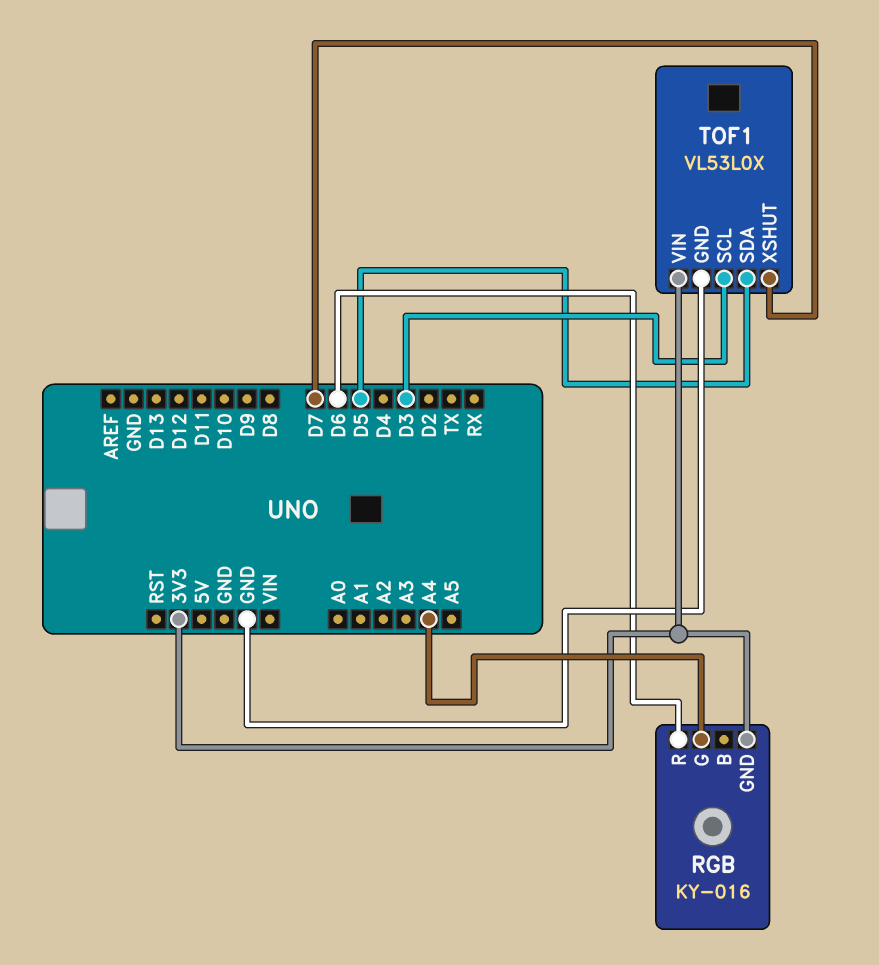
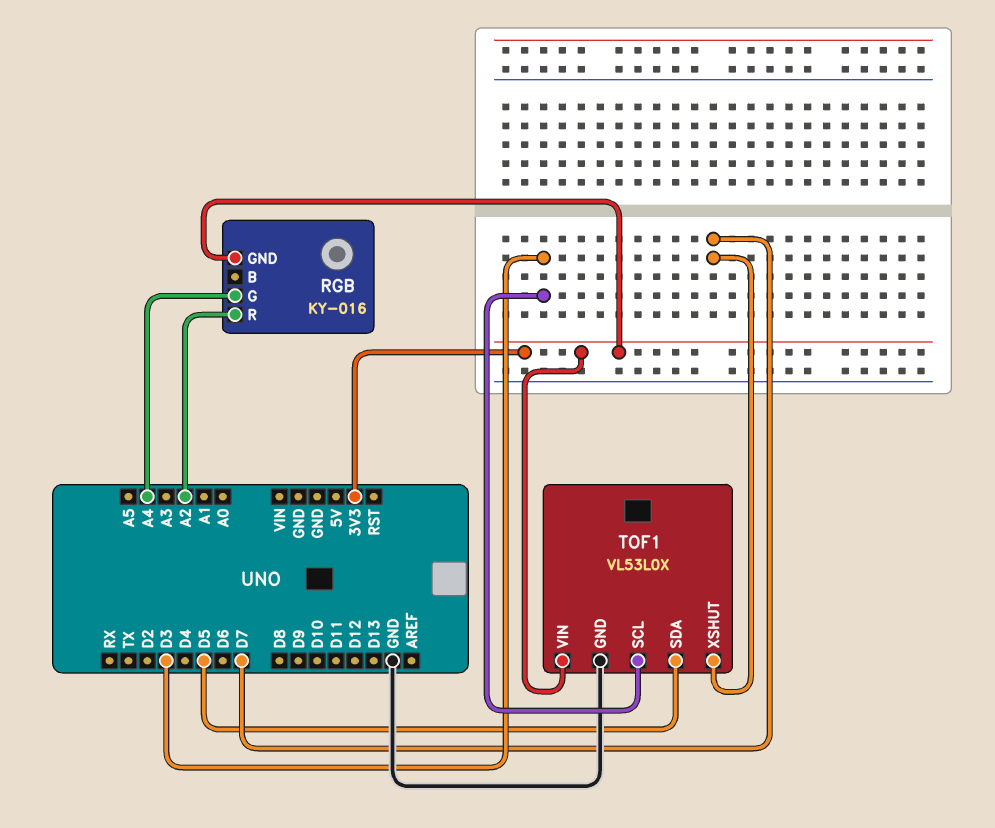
RGB pin R: D6 -> A2

